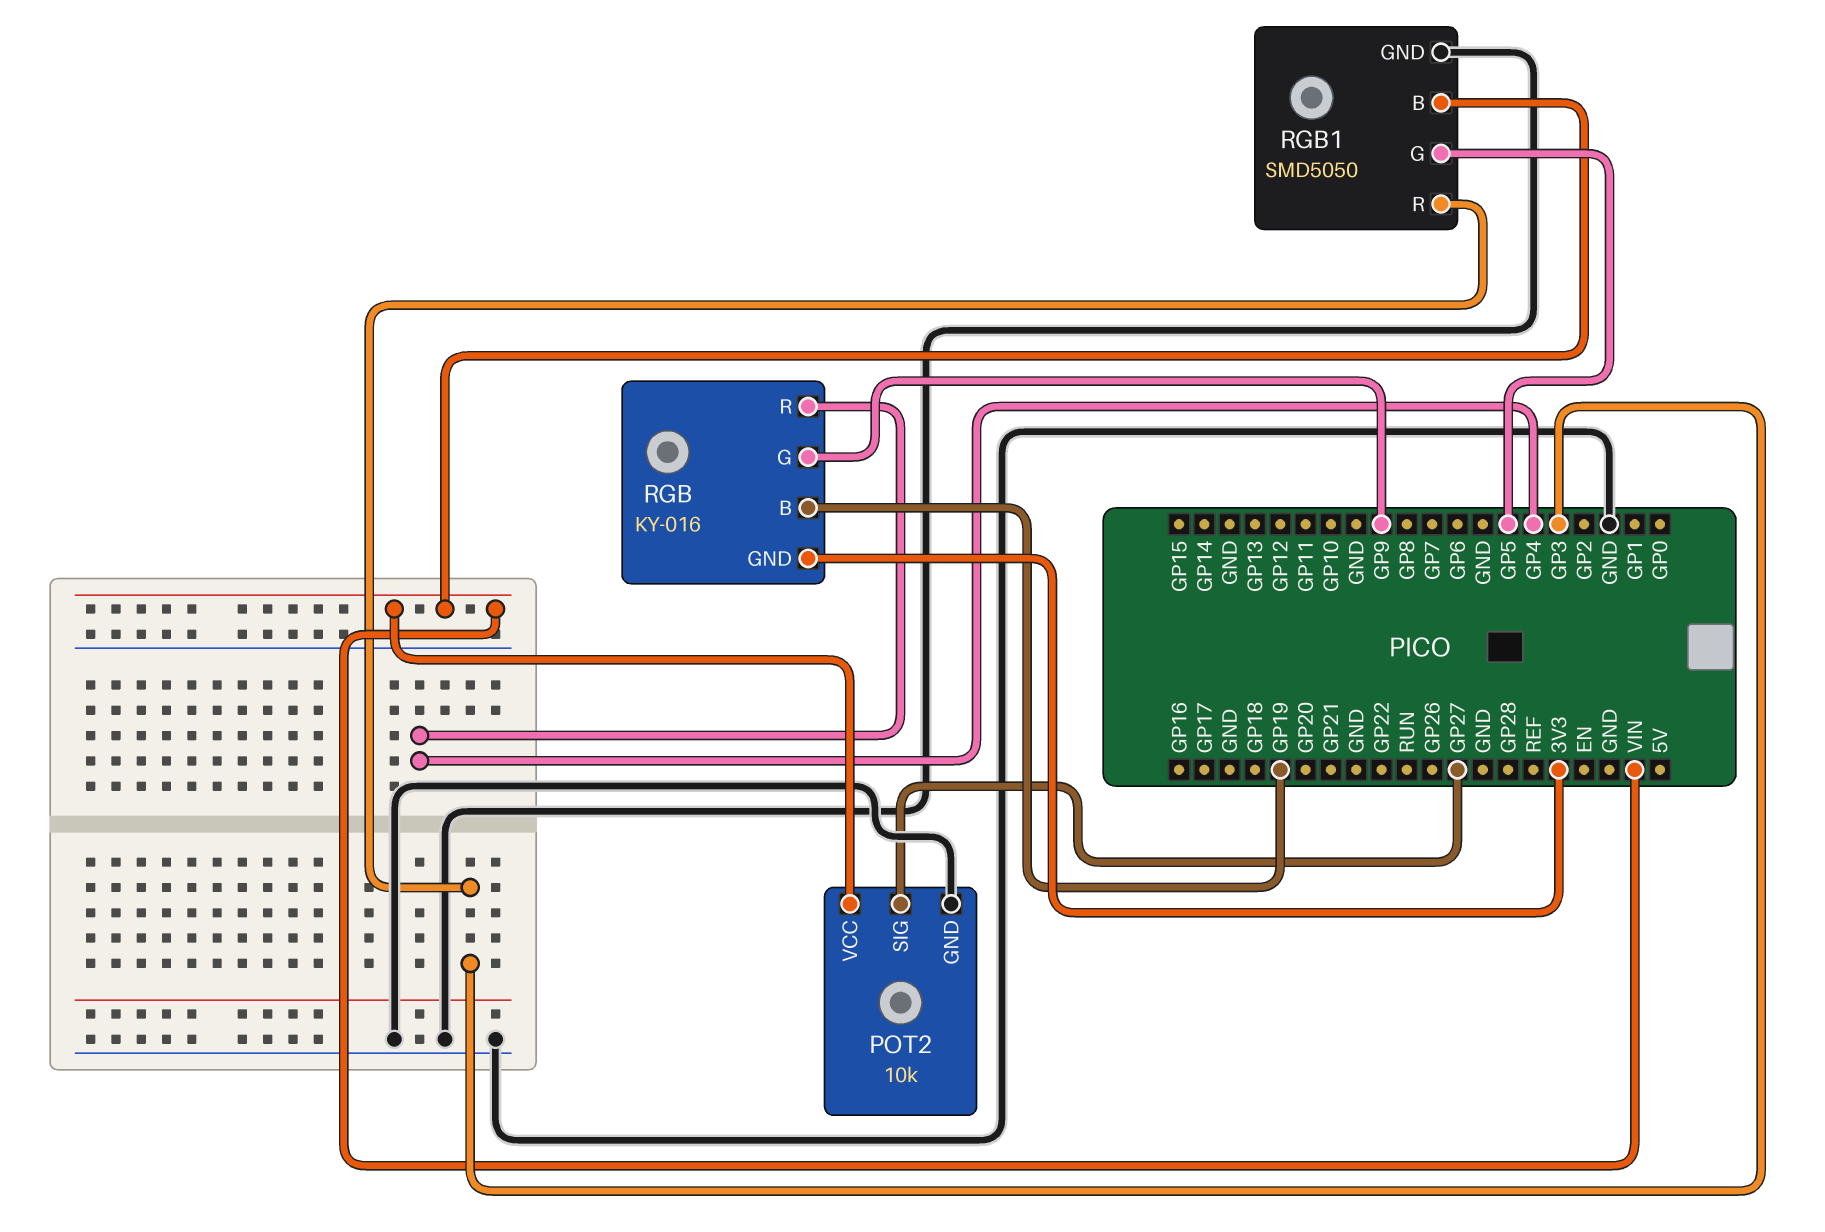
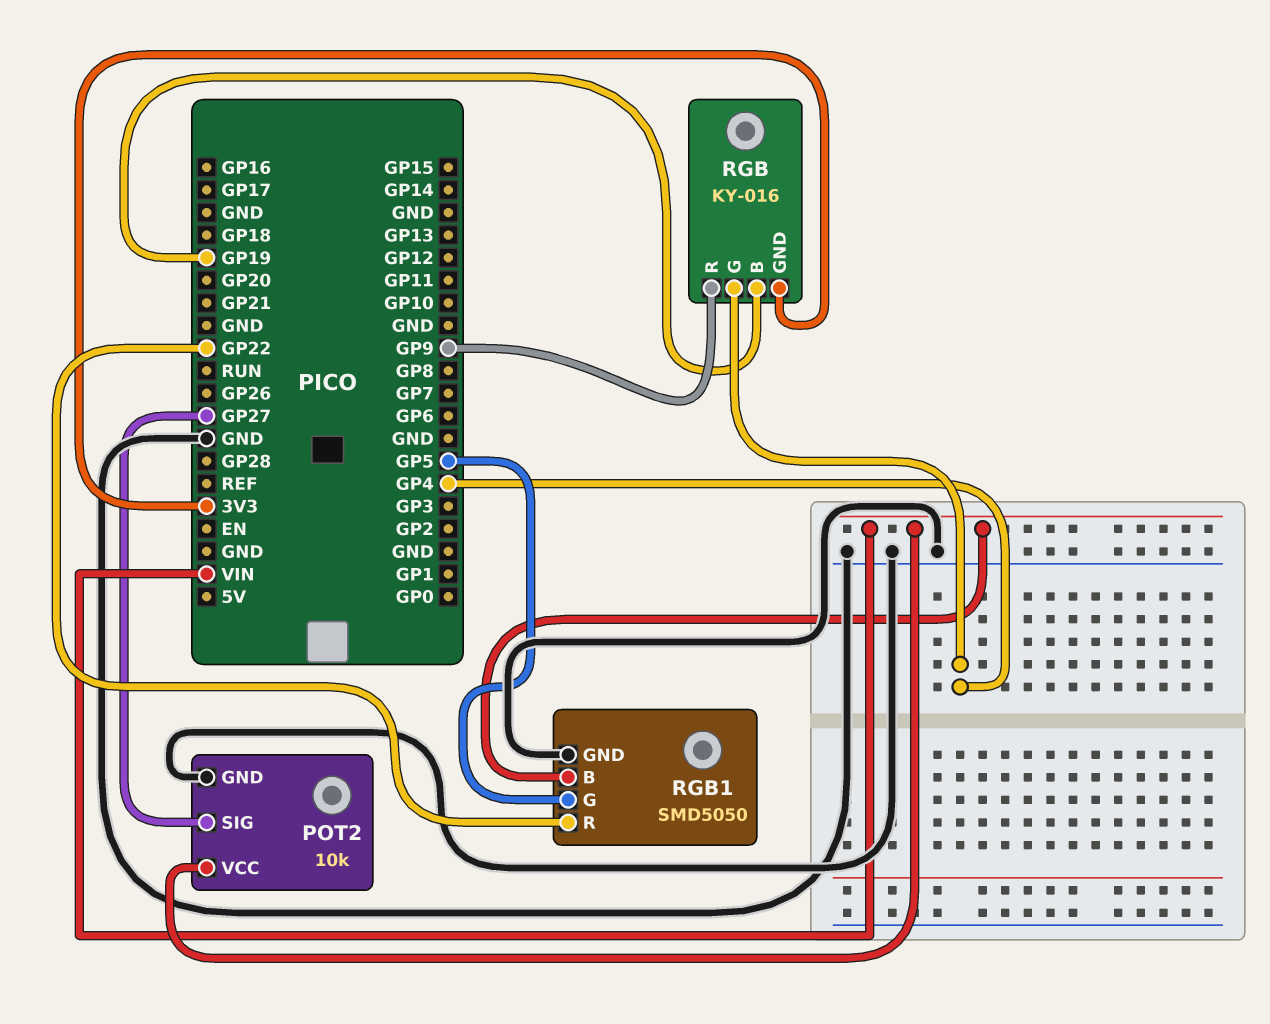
RGB pin G: GP9 -> GP4
RGB pin R: GP4 -> GP9
RGB1 pin R: GP3 -> GP22

